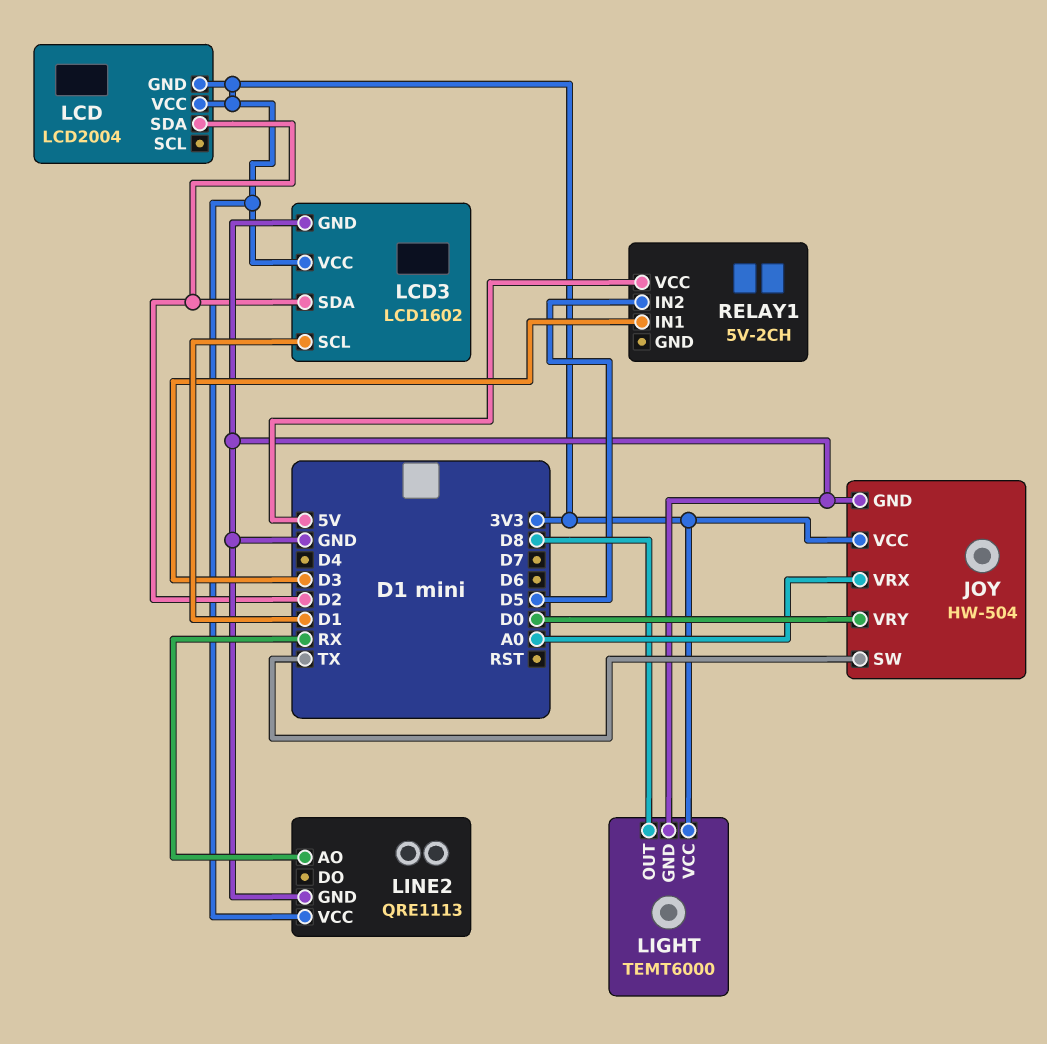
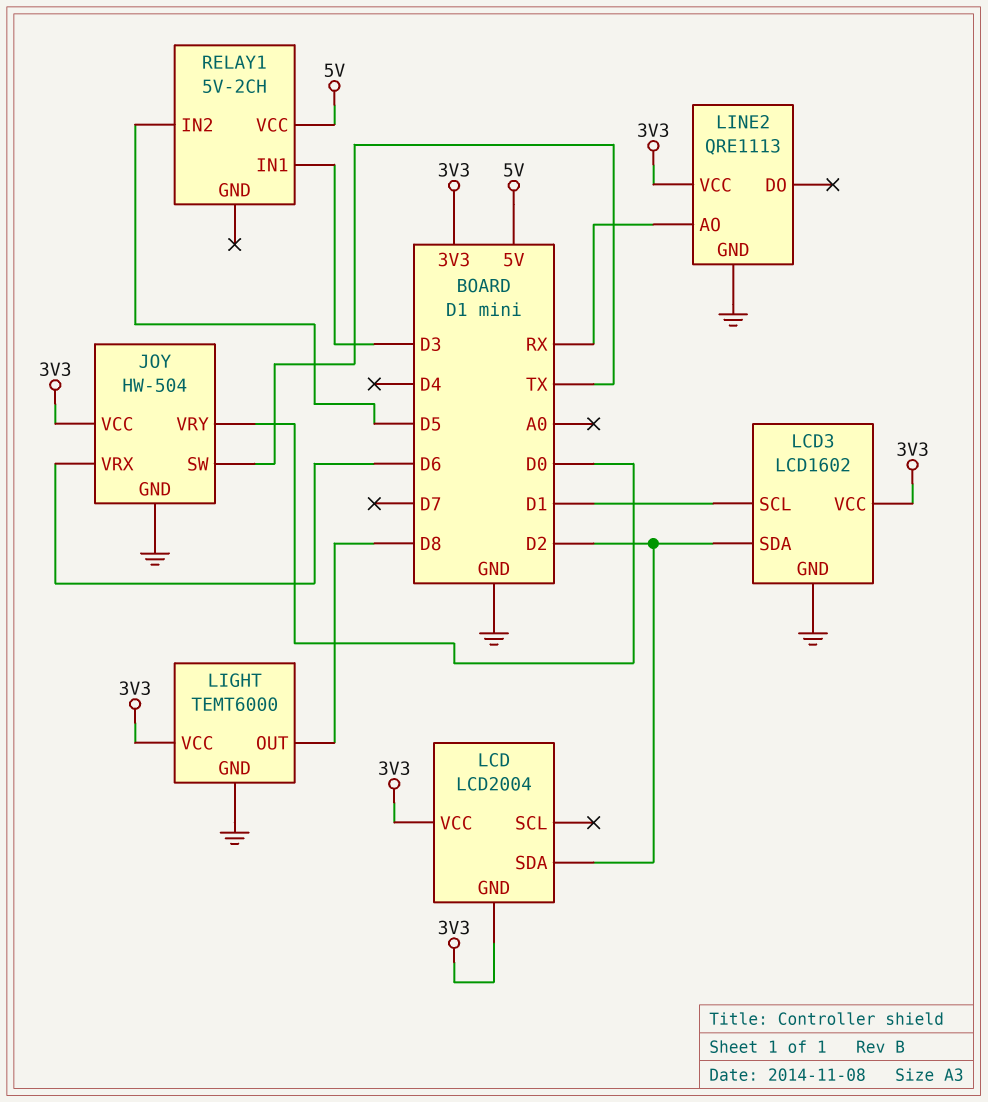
JOY pin VRX: A0 -> D6

